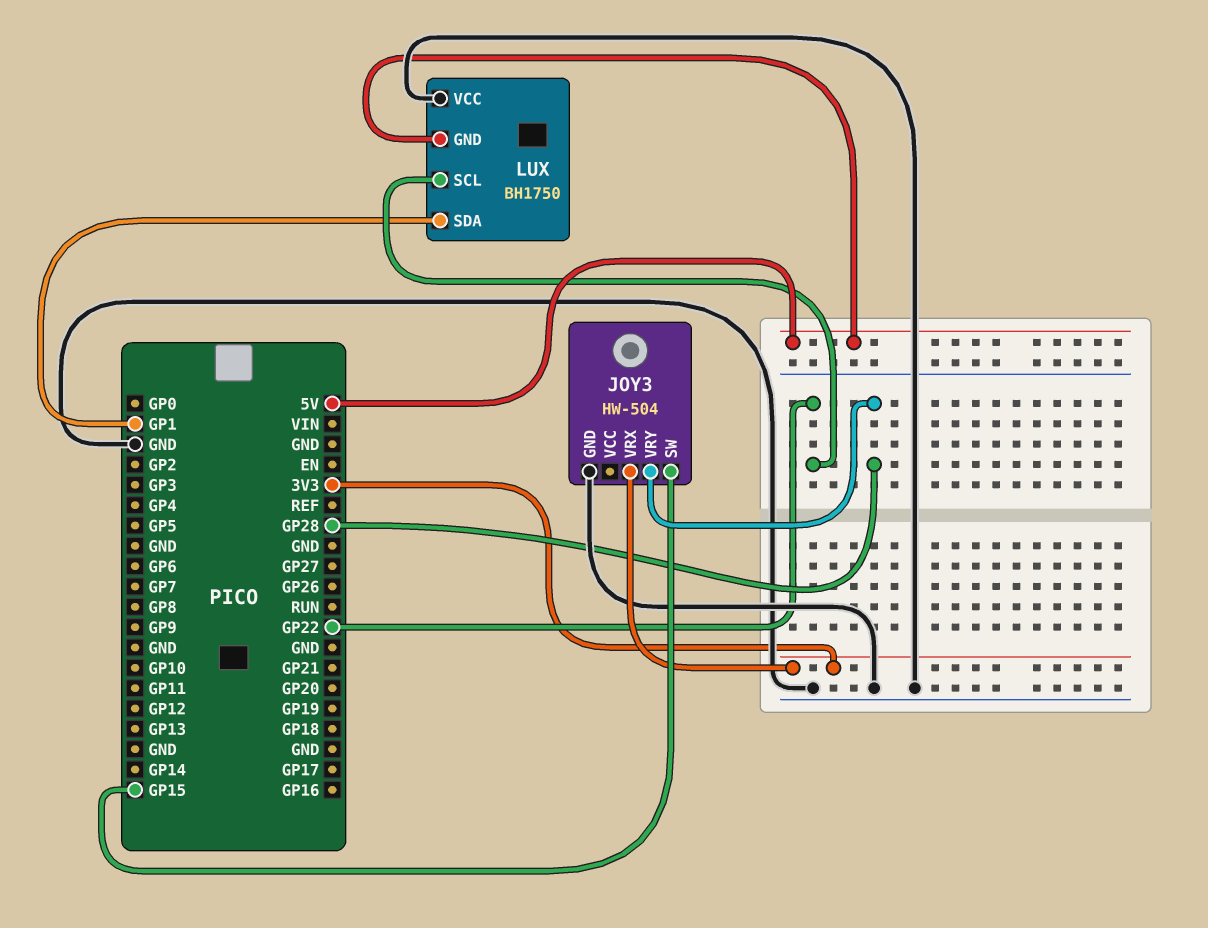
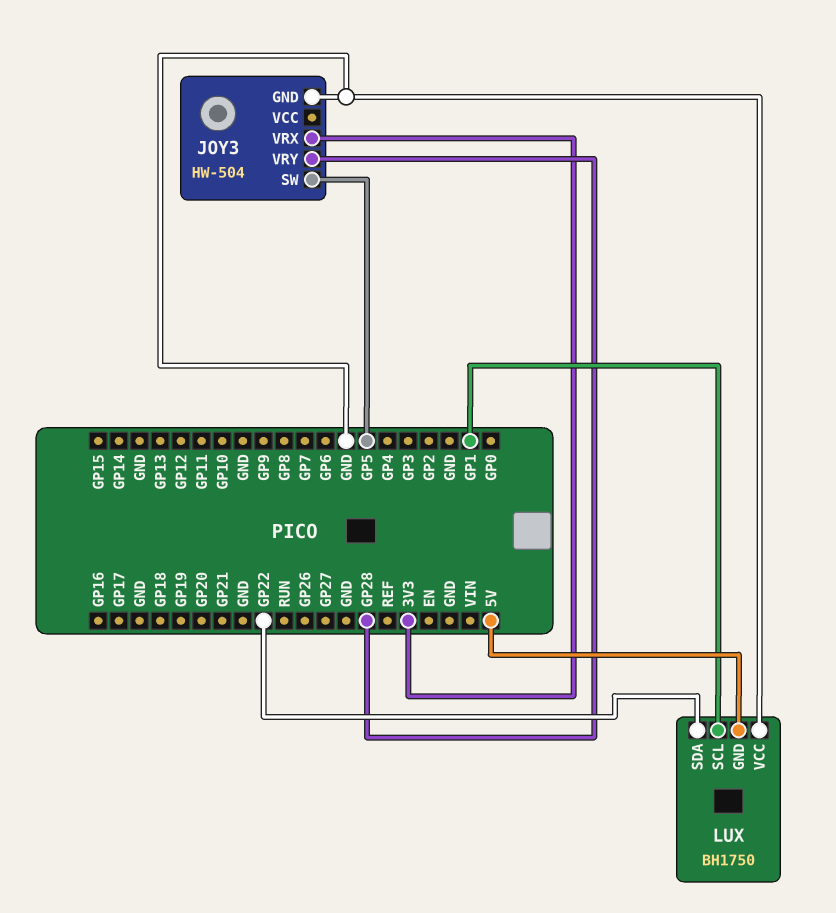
JOY3 pin SW: GP15 -> GP5
LUX pin SCL: GP22 -> GP1
LUX pin SDA: GP1 -> GP22

